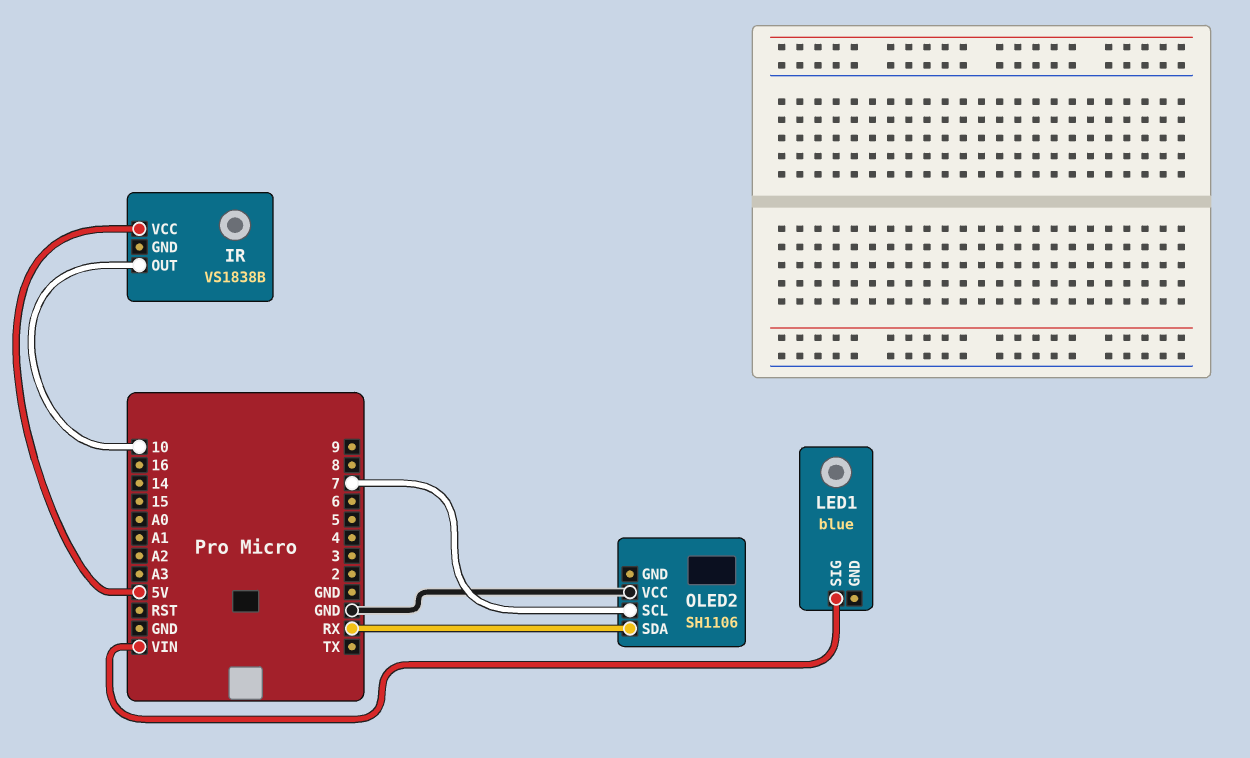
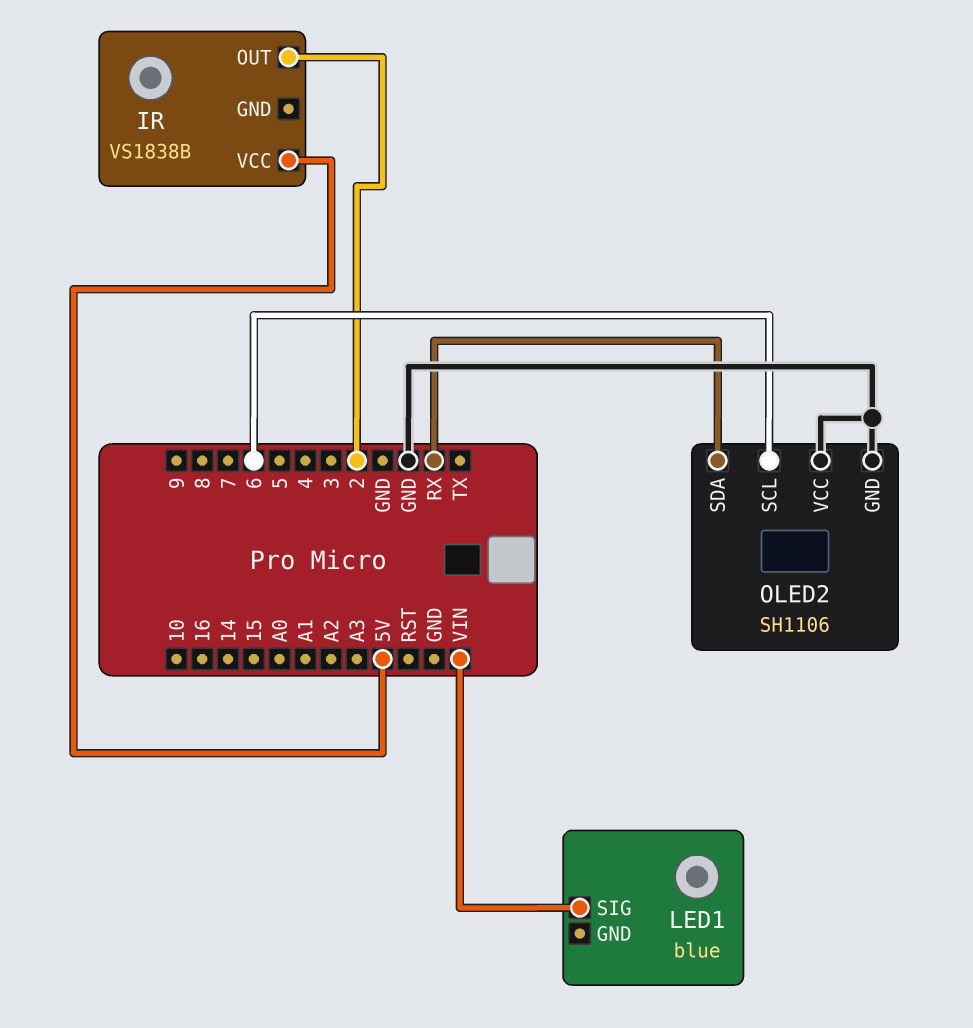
IR pin OUT: 10 -> 2
OLED2 pin GND: none -> GND
OLED2 pin SCL: 7 -> 6

